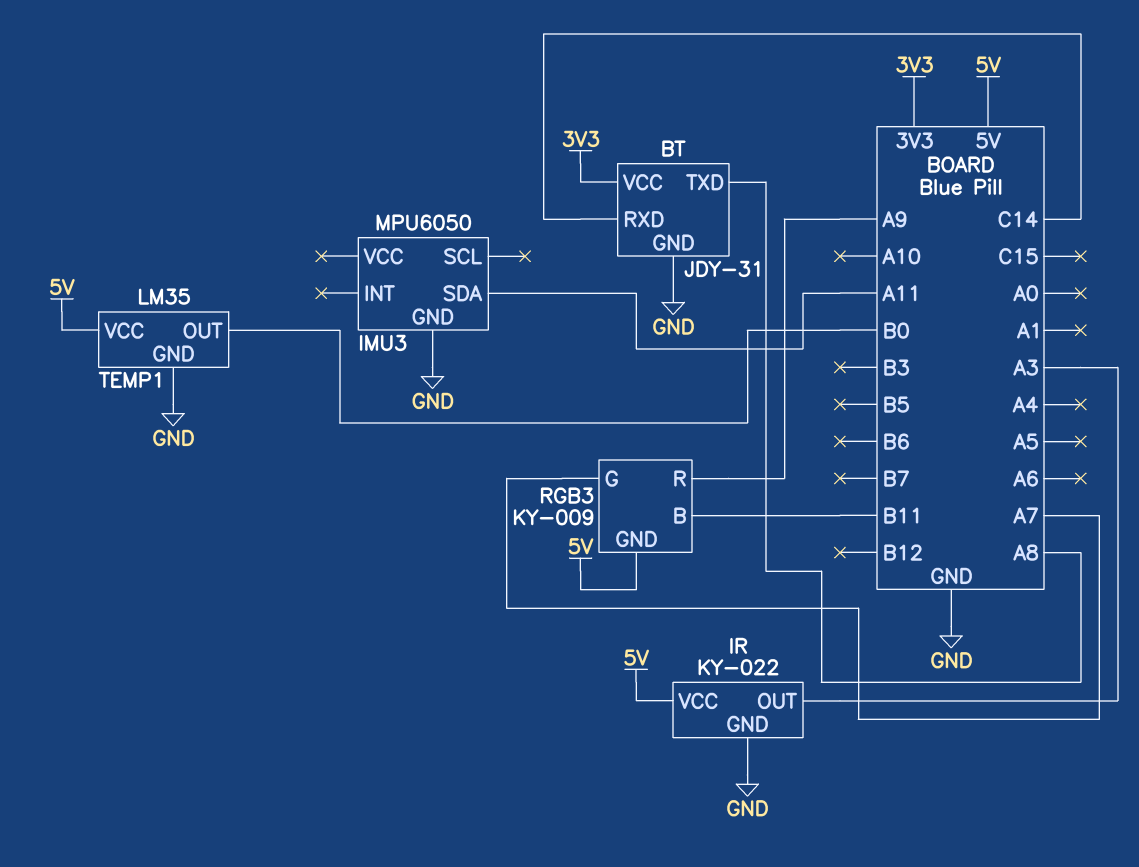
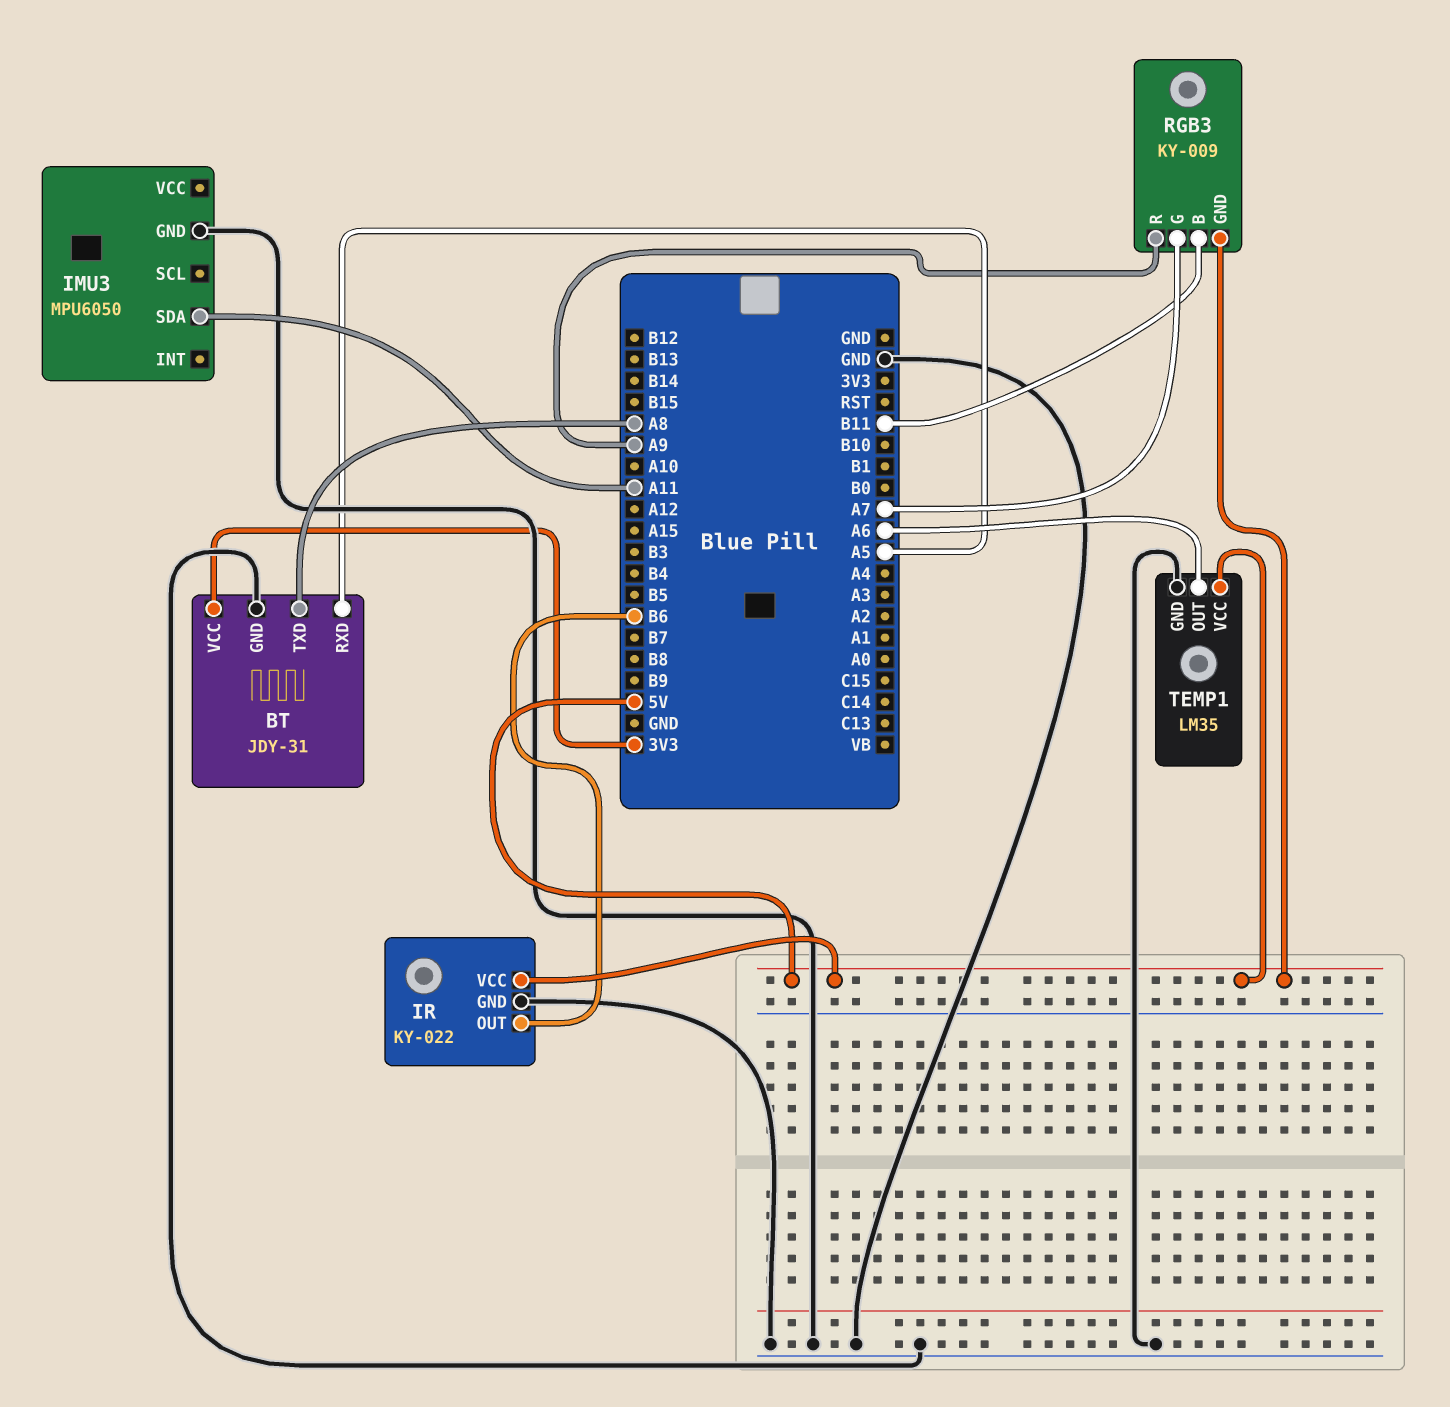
BT pin RXD: C14 -> A5
IR pin OUT: A3 -> B6
TEMP1 pin OUT: B0 -> A6

